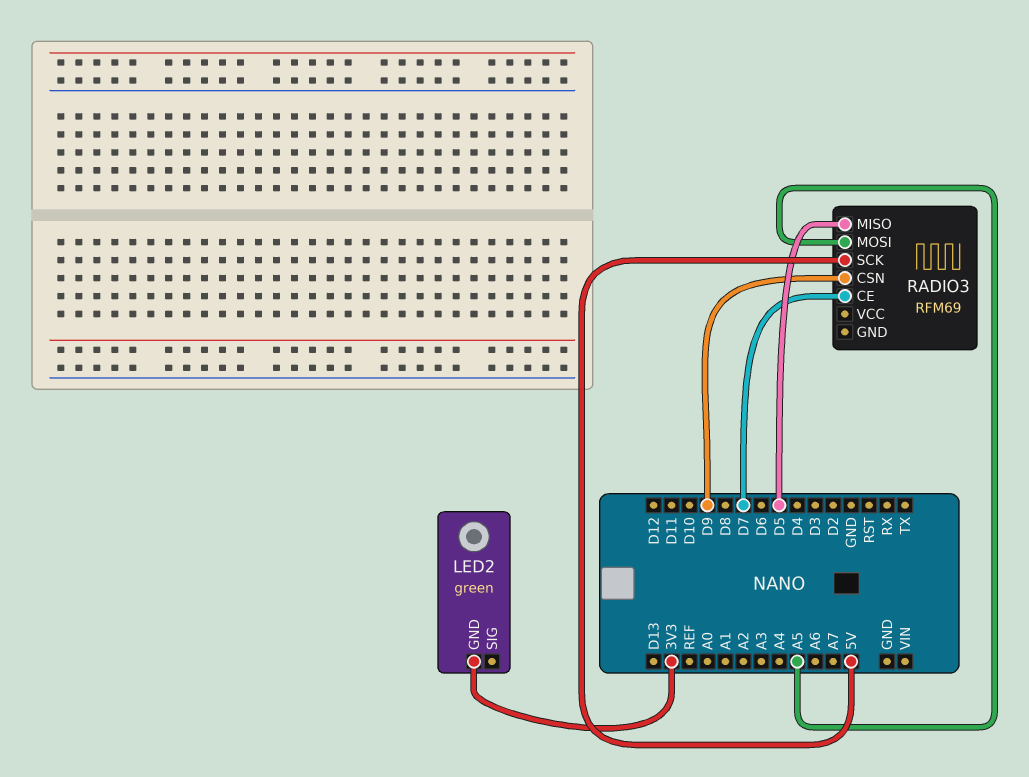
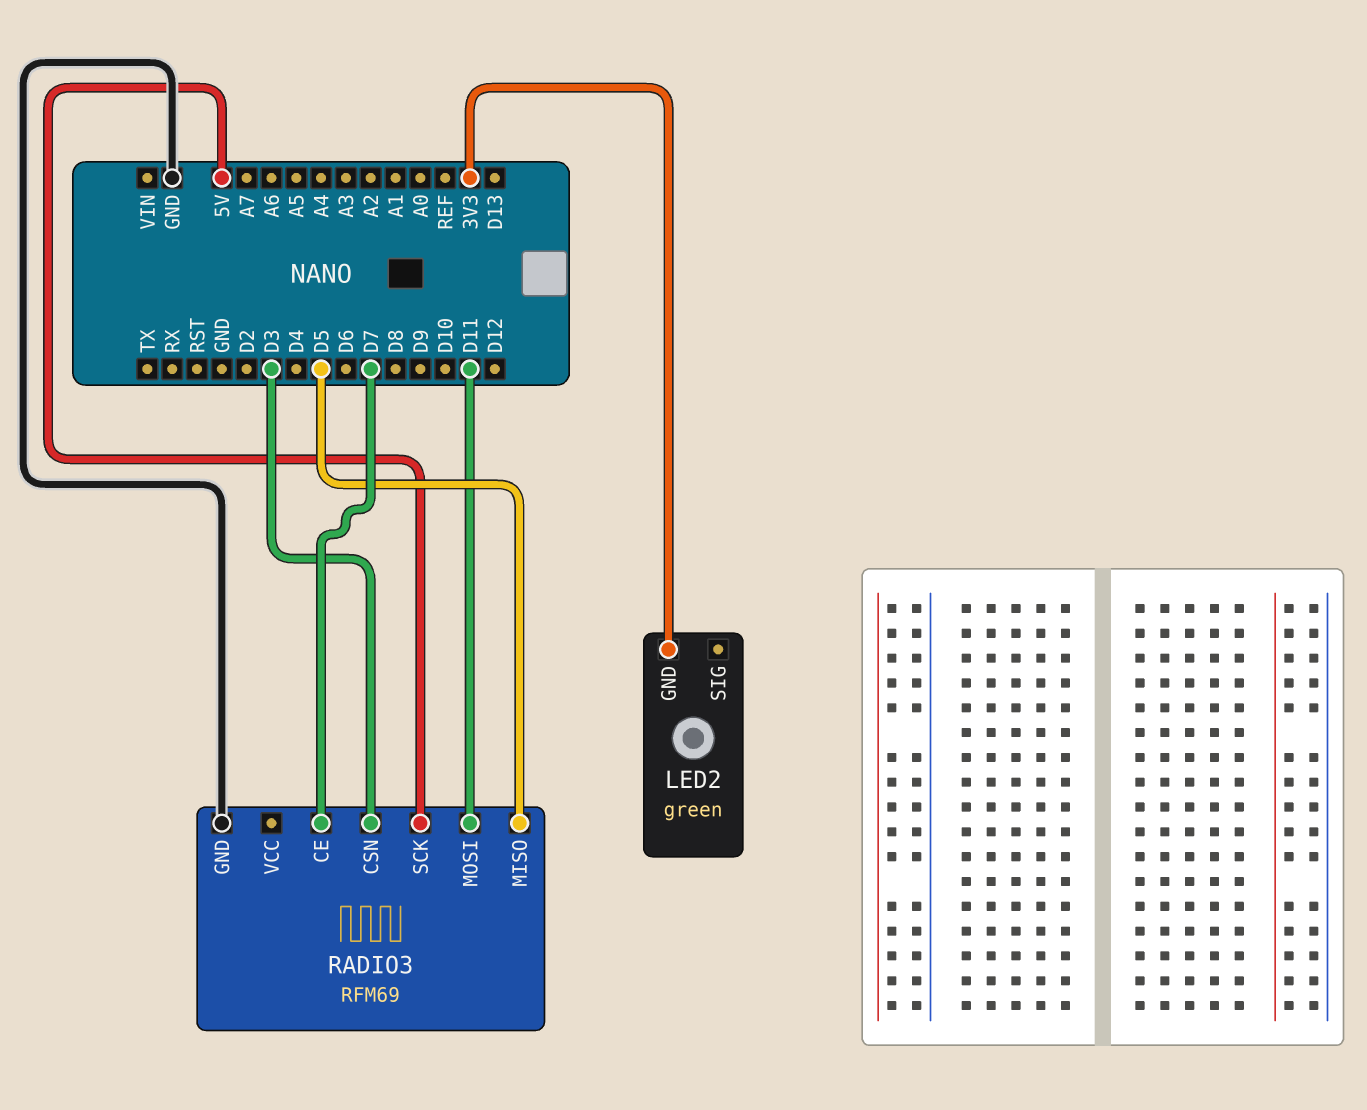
RADIO3 pin CSN: D9 -> D3
RADIO3 pin GND: none -> GND
RADIO3 pin MOSI: A5 -> D11

